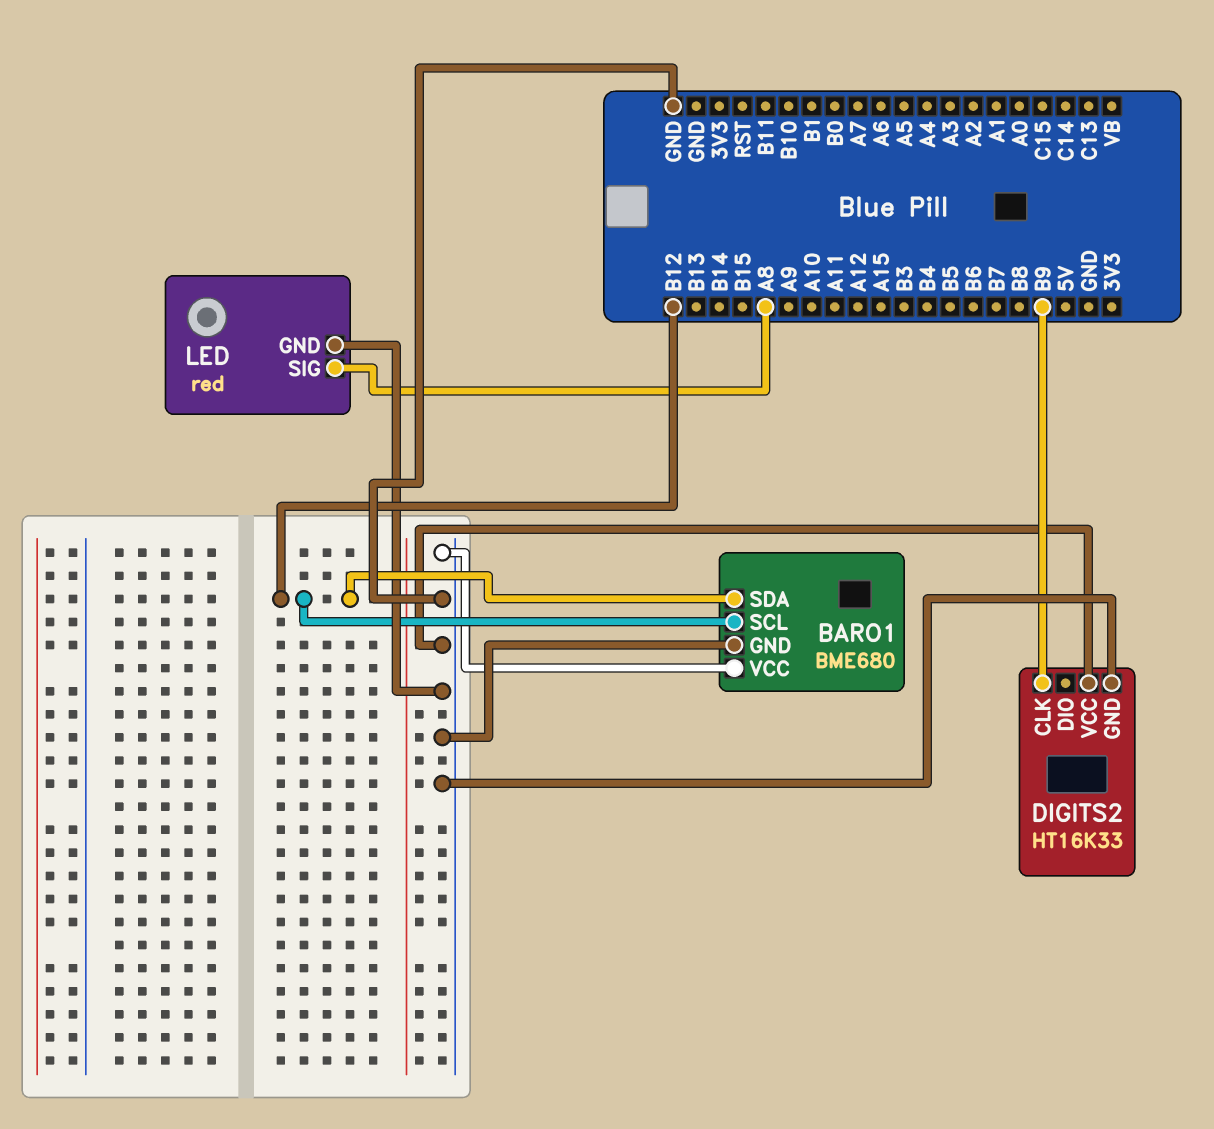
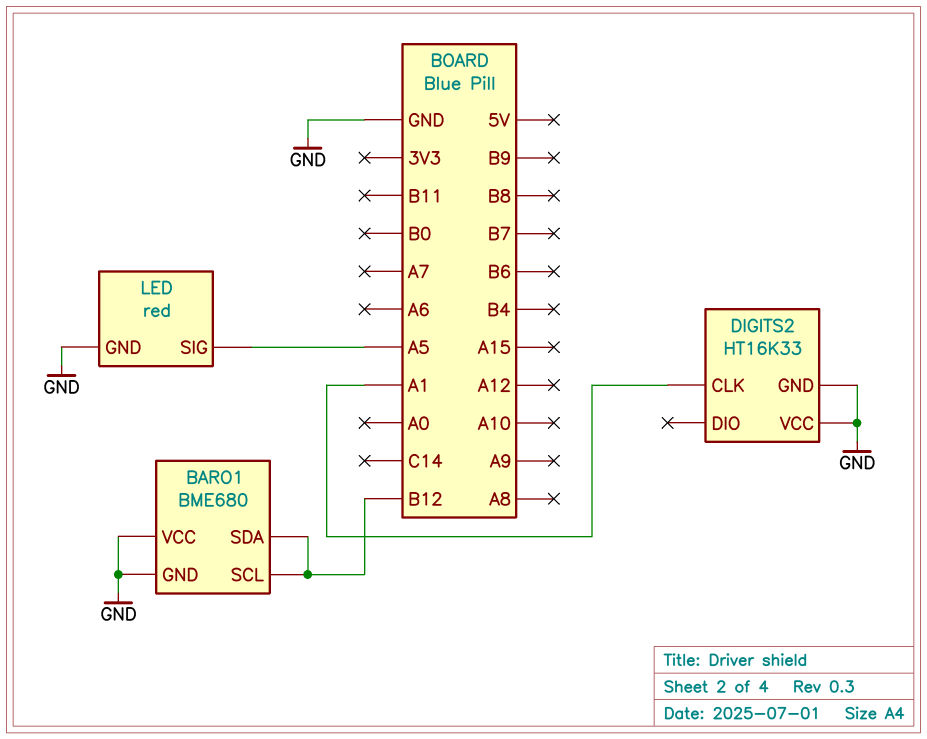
DIGITS2 pin CLK: B9 -> A1
LED pin SIG: A8 -> A5

